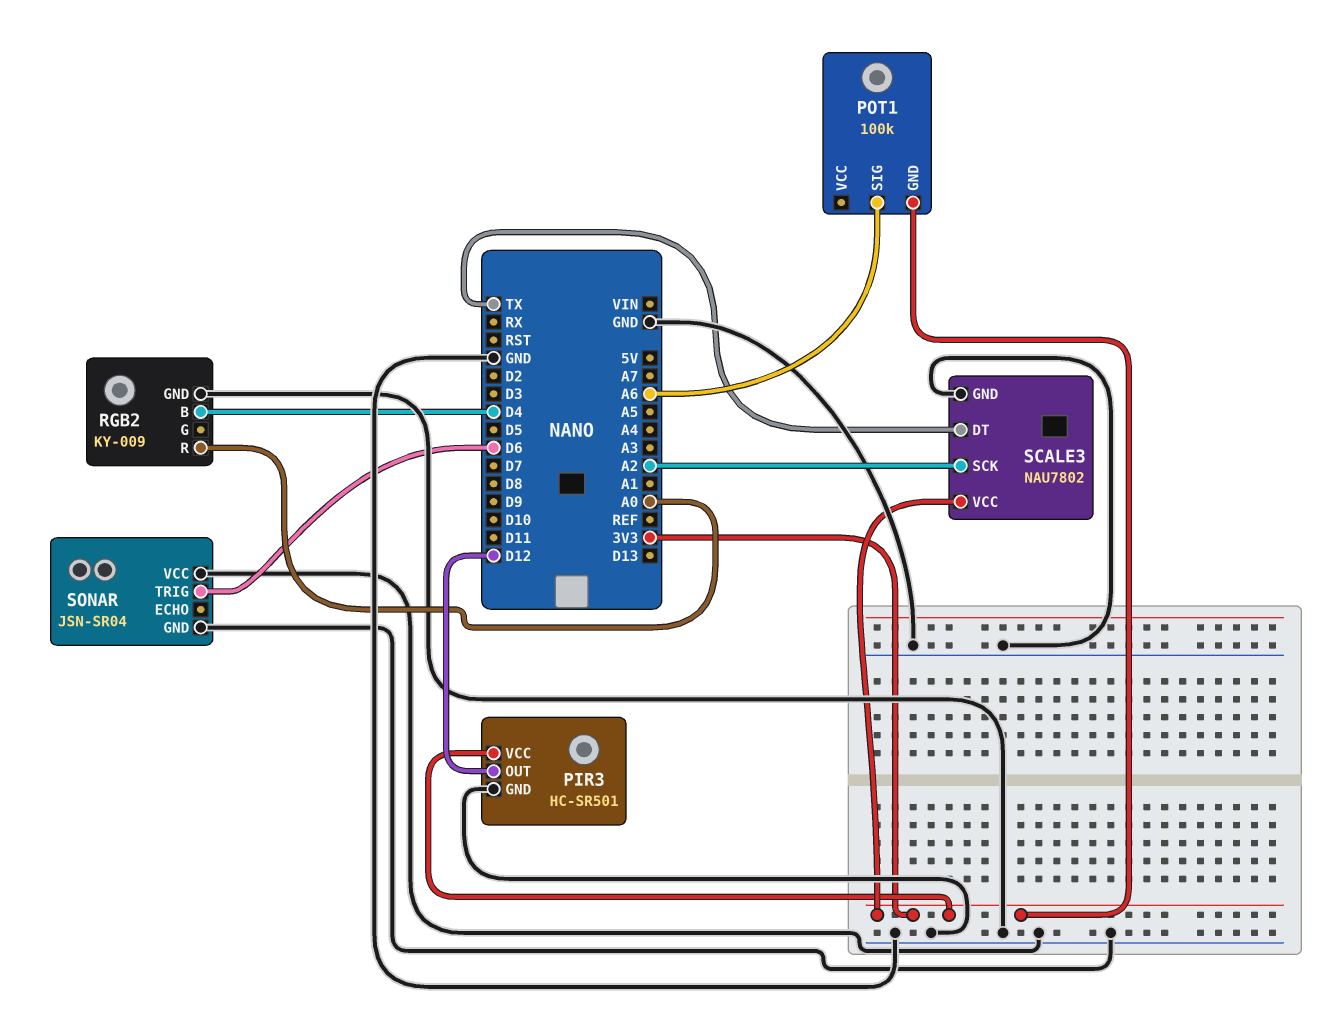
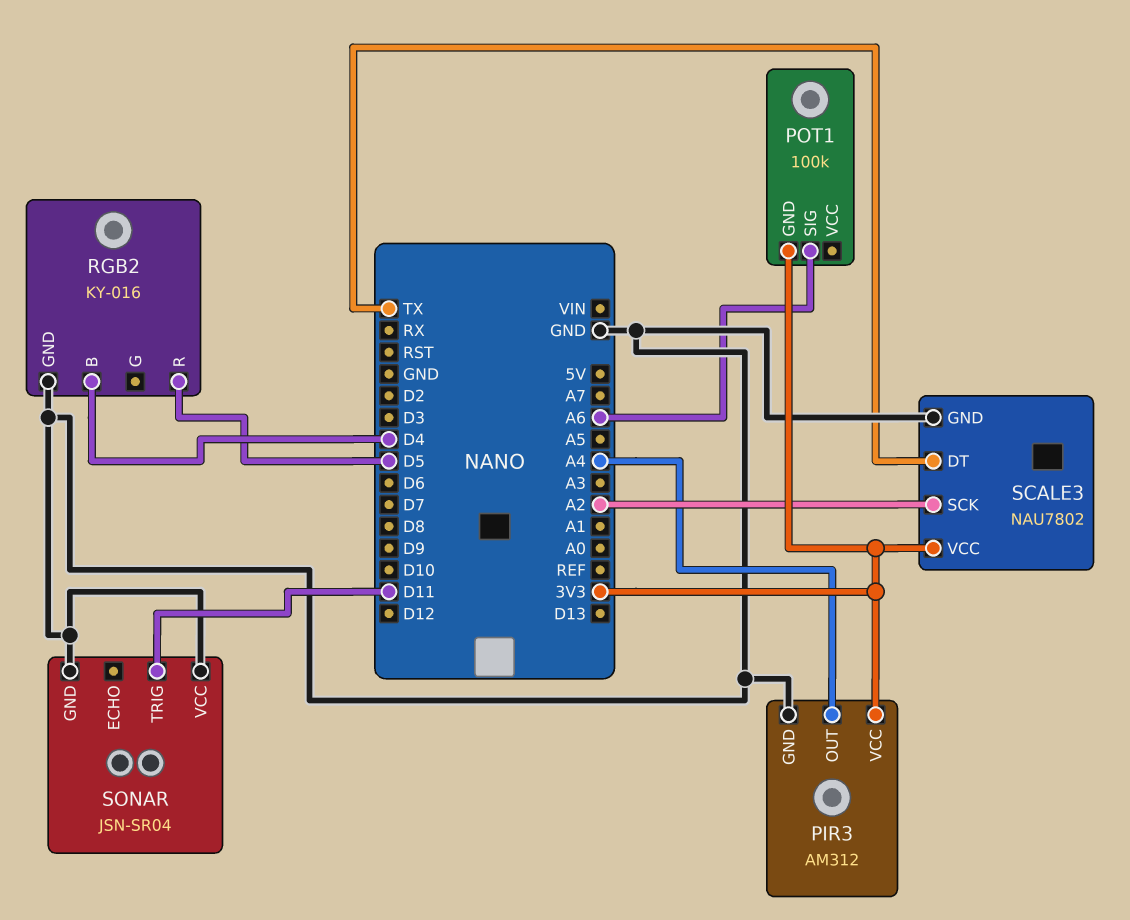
PIR3: HC-SR501 -> AM312
PIR3 pin OUT: D12 -> A4
RGB2: KY-009 -> KY-016
RGB2 pin R: A0 -> D5
SONAR pin TRIG: D6 -> D11

